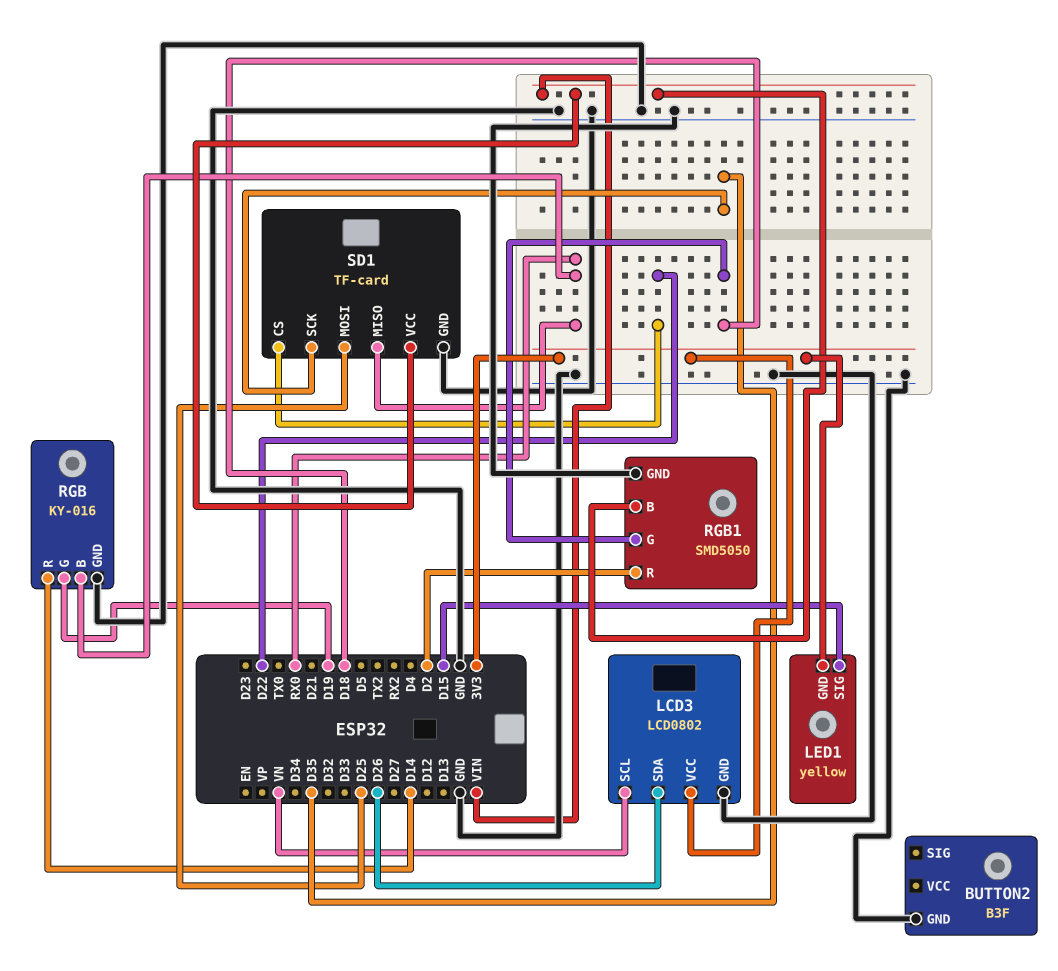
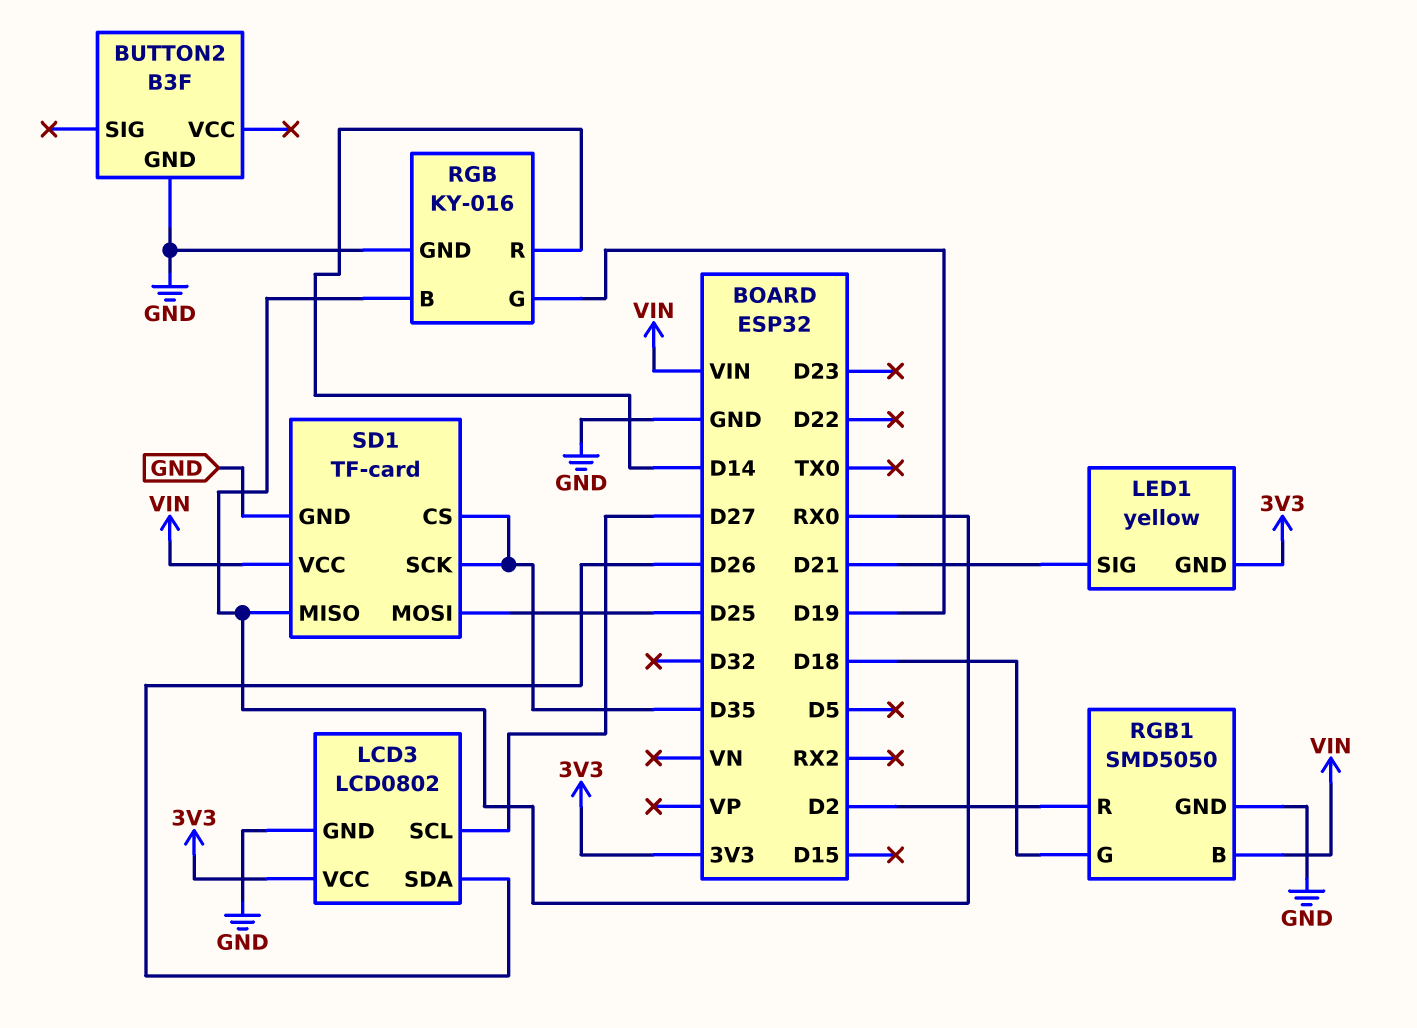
LCD3 pin SCL: VN -> D27
LED1 pin SIG: D15 -> D21
SD1 pin CS: D22 -> D35

